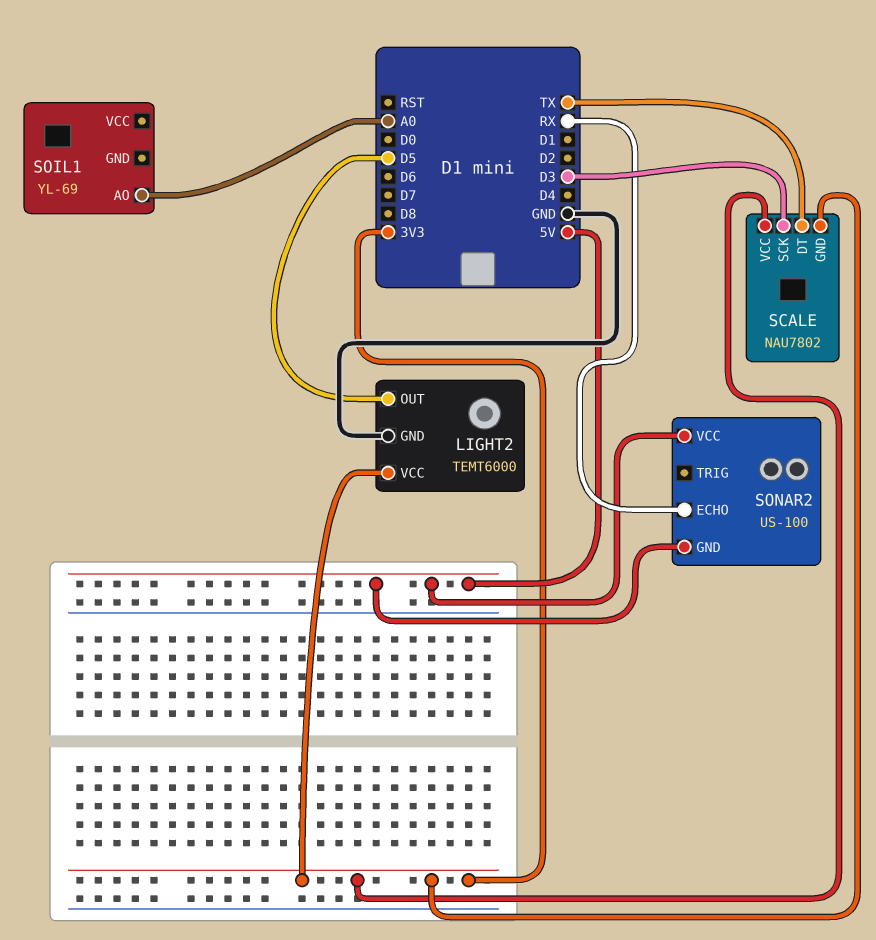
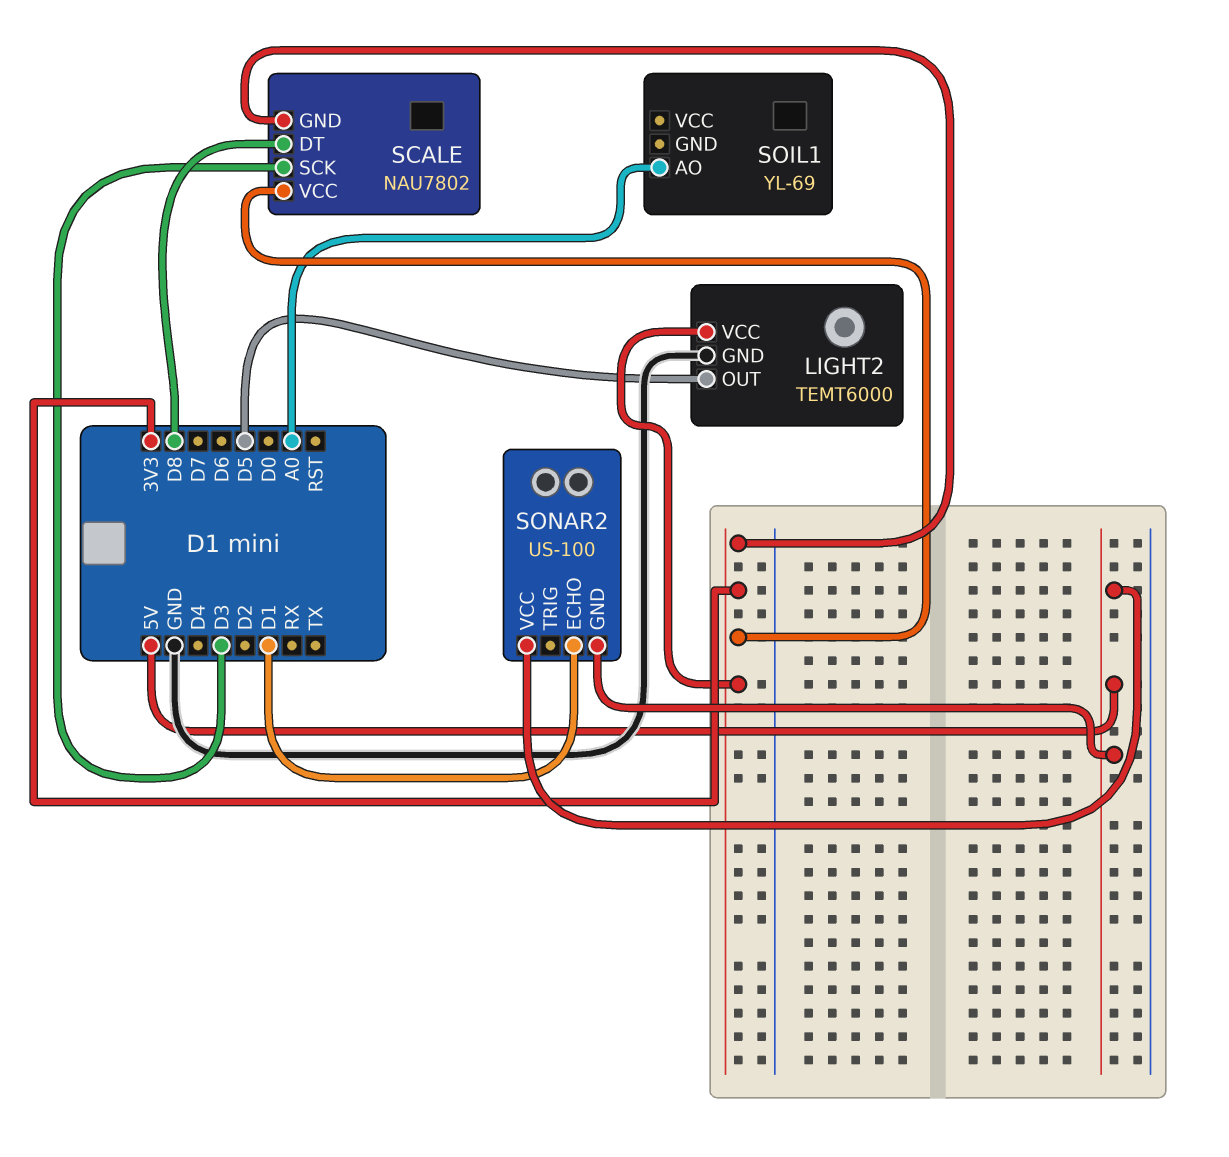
SCALE pin DT: TX -> D8
SONAR2 pin ECHO: RX -> D1

